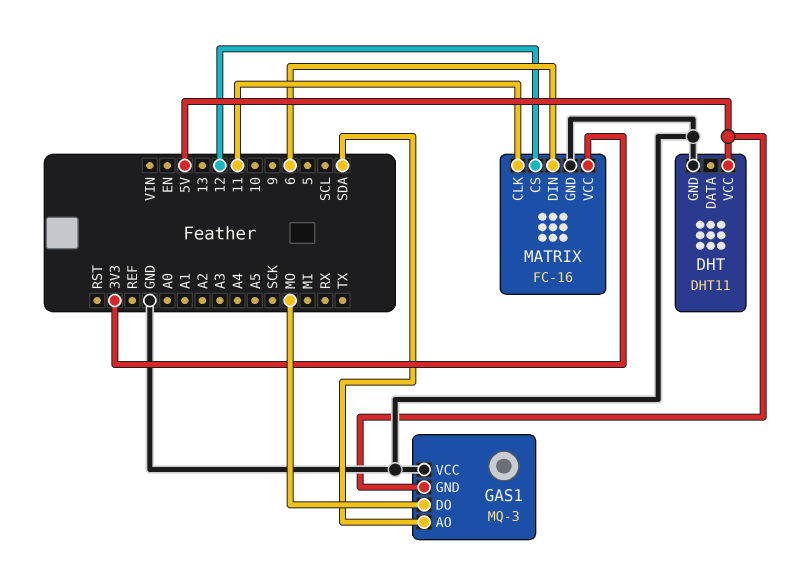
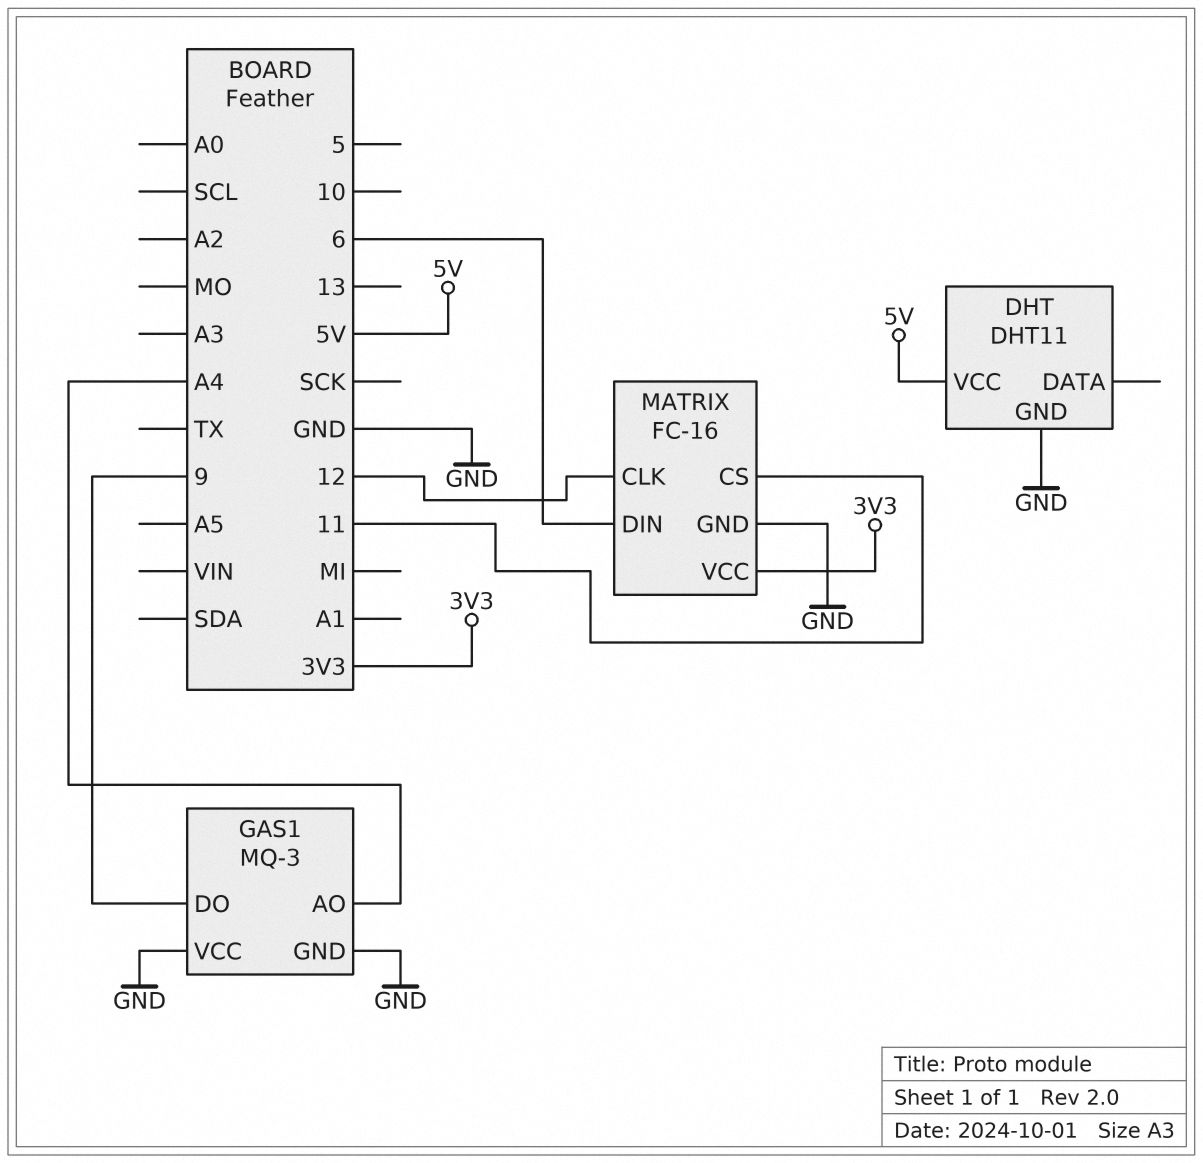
GAS1 pin AO: SDA -> A4
GAS1 pin DO: MO -> 9
GAS1 pin GND: 5V -> GND
MATRIX pin CLK: 11 -> 12
MATRIX pin CS: 12 -> 11

